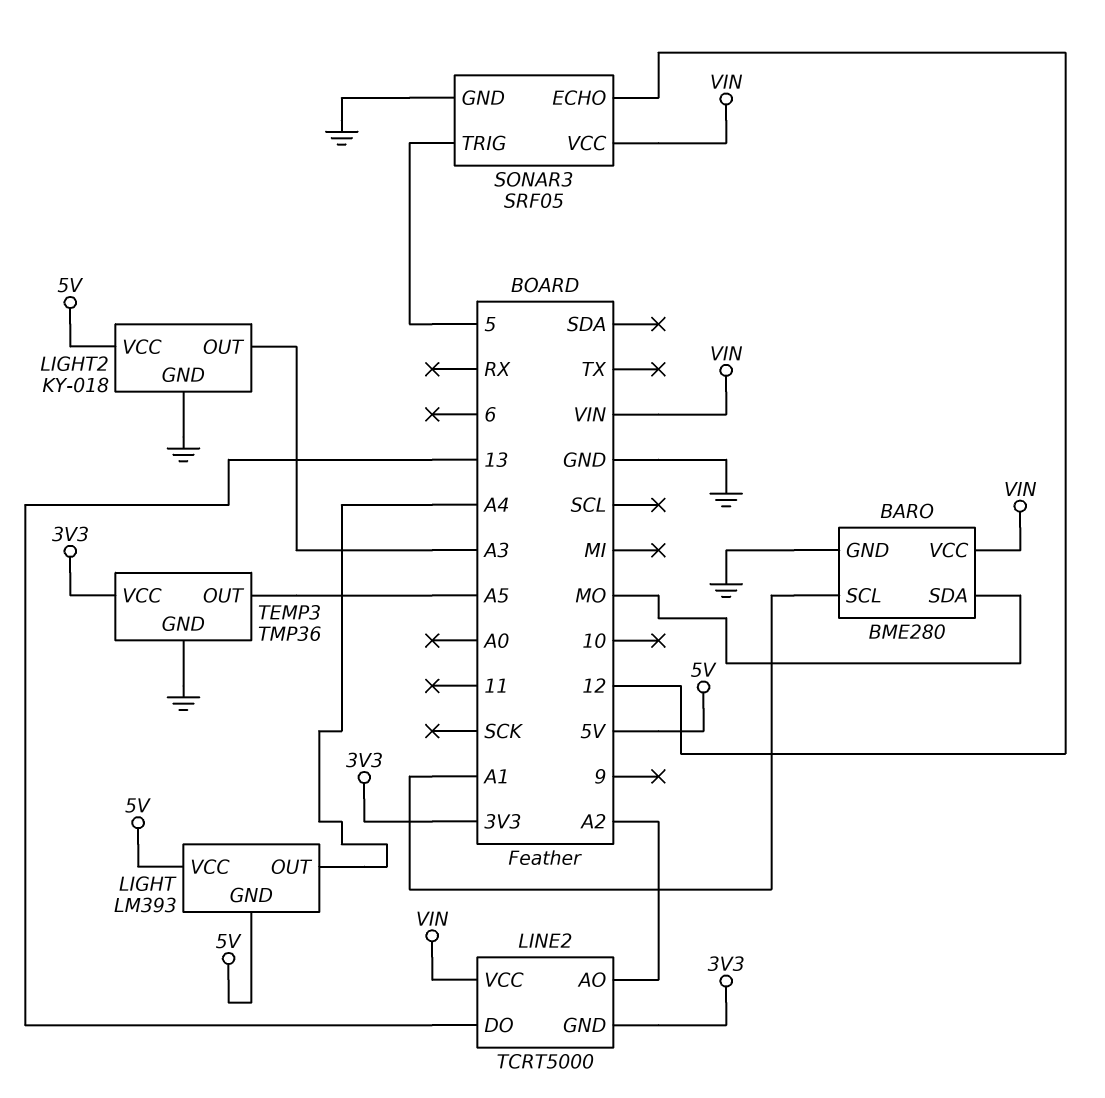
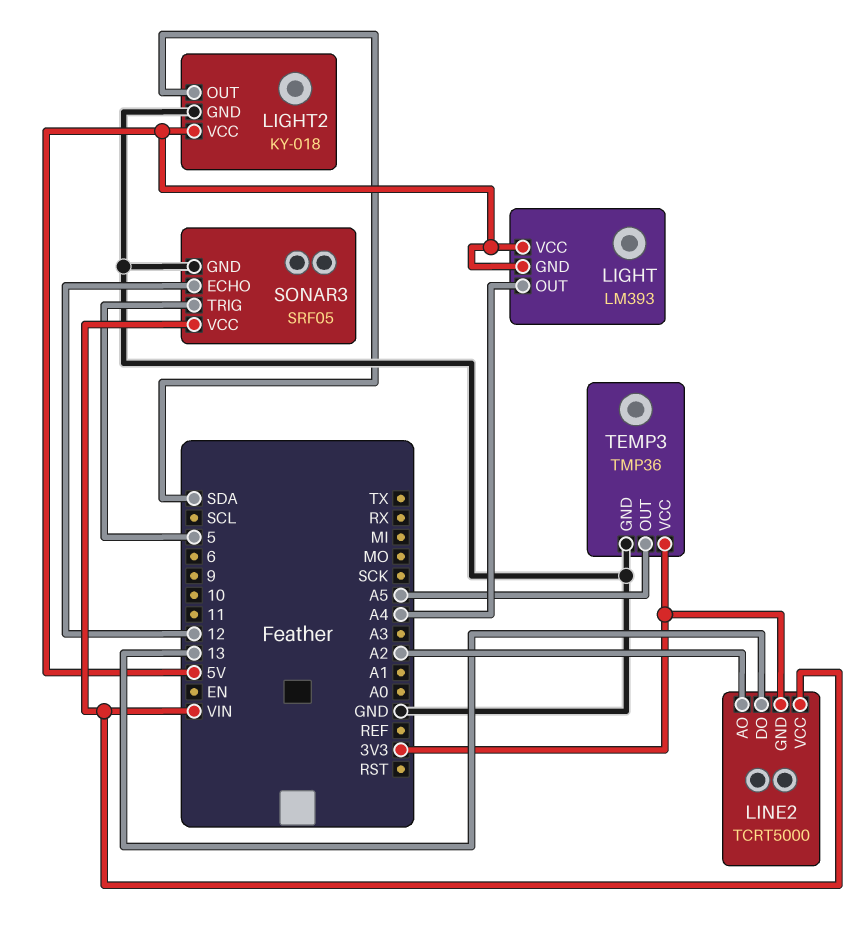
BARO: BME280 -> none
BARO pin GND: GND -> none
BARO pin SCL: A1 -> none
BARO pin SDA: MO -> none
BARO pin VCC: VIN -> none
LIGHT2 pin OUT: A3 -> SDA

